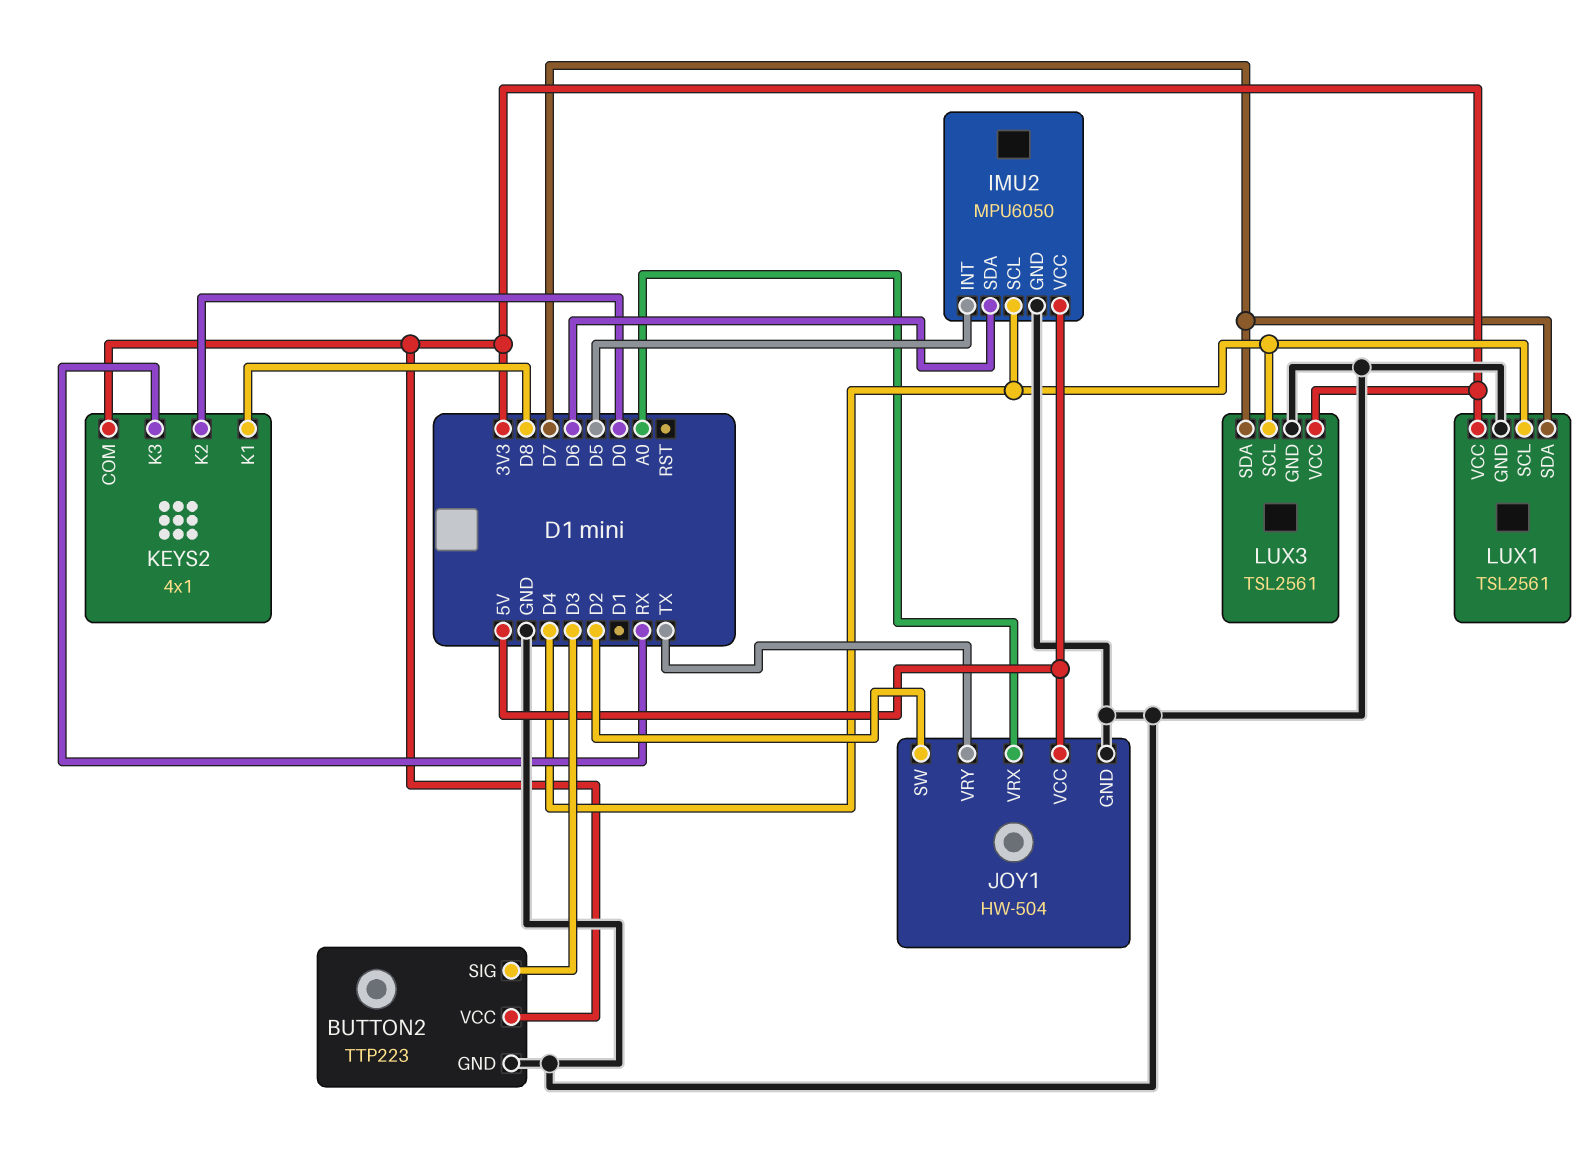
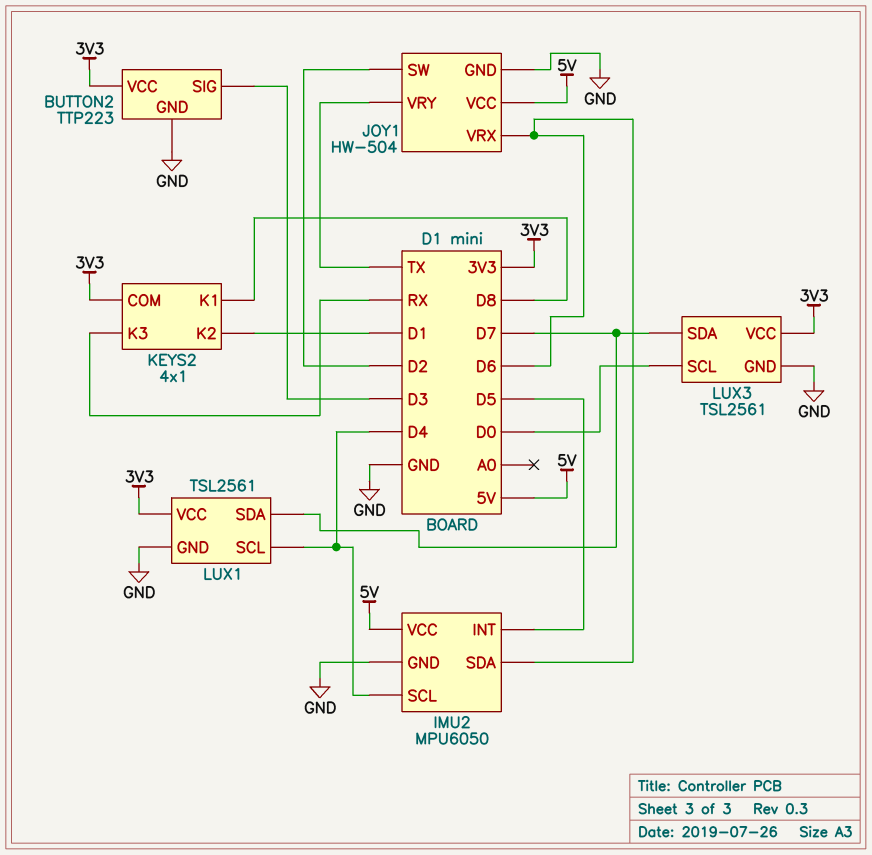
JOY1 pin VRX: A0 -> D6
KEYS2 pin K2: D0 -> D1
LUX3 pin SCL: D4 -> D0

